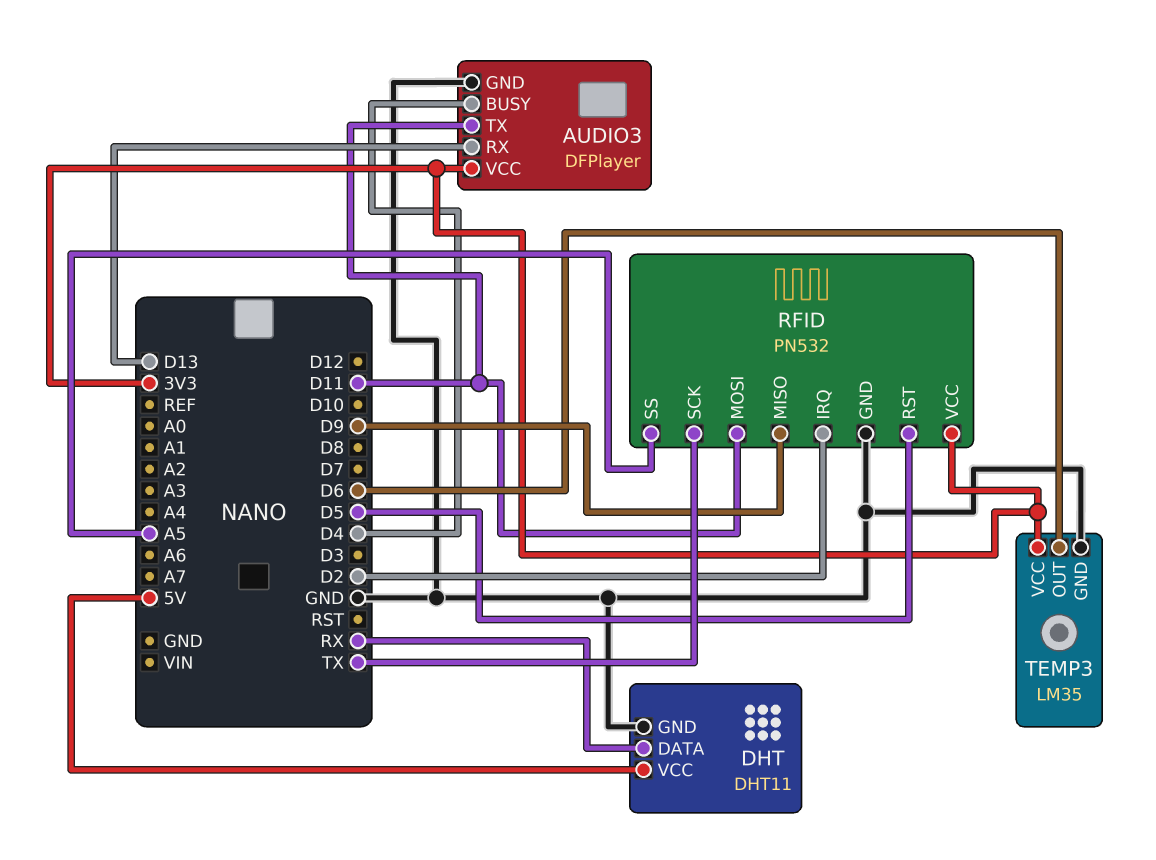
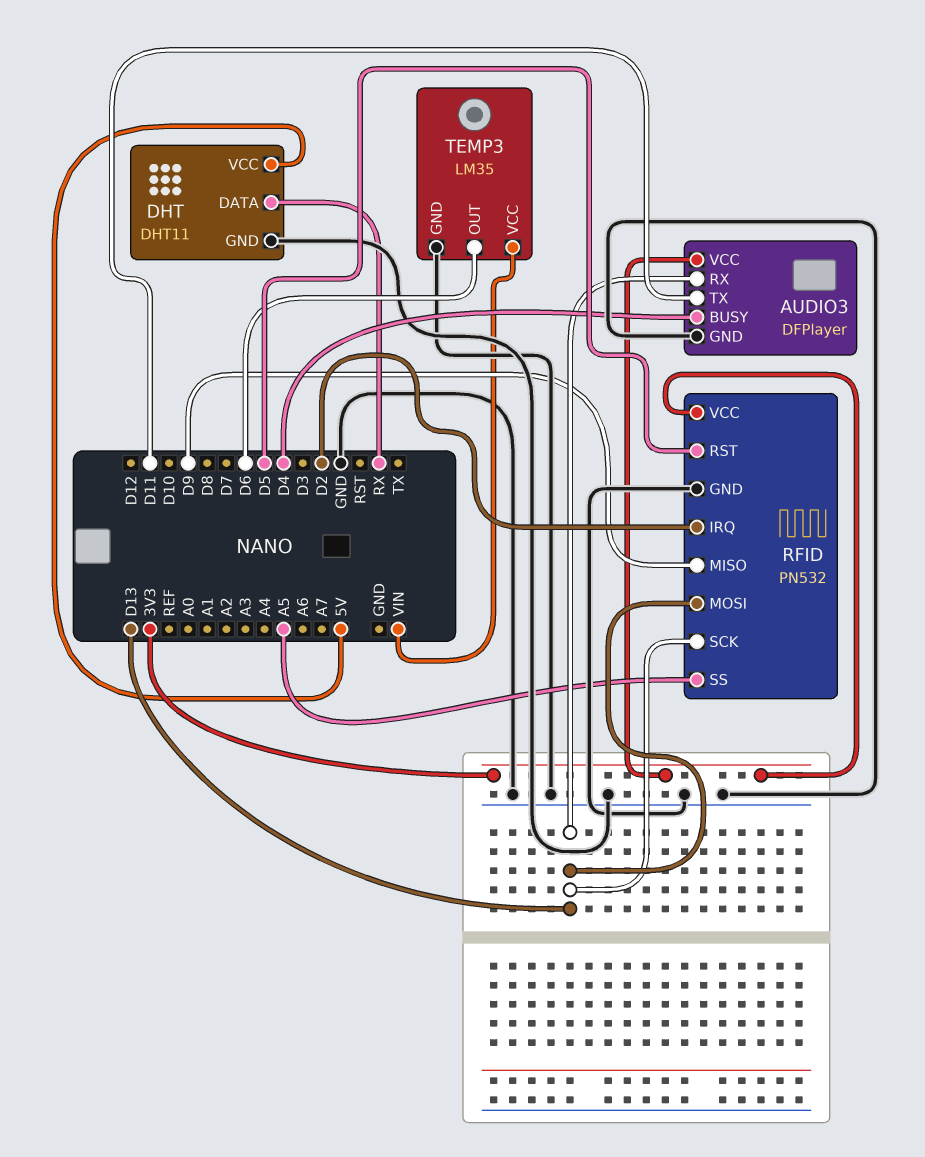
RFID pin MOSI: D11 -> D13
RFID pin SCK: TX -> D13
TEMP3 pin VCC: 3V3 -> VIN

